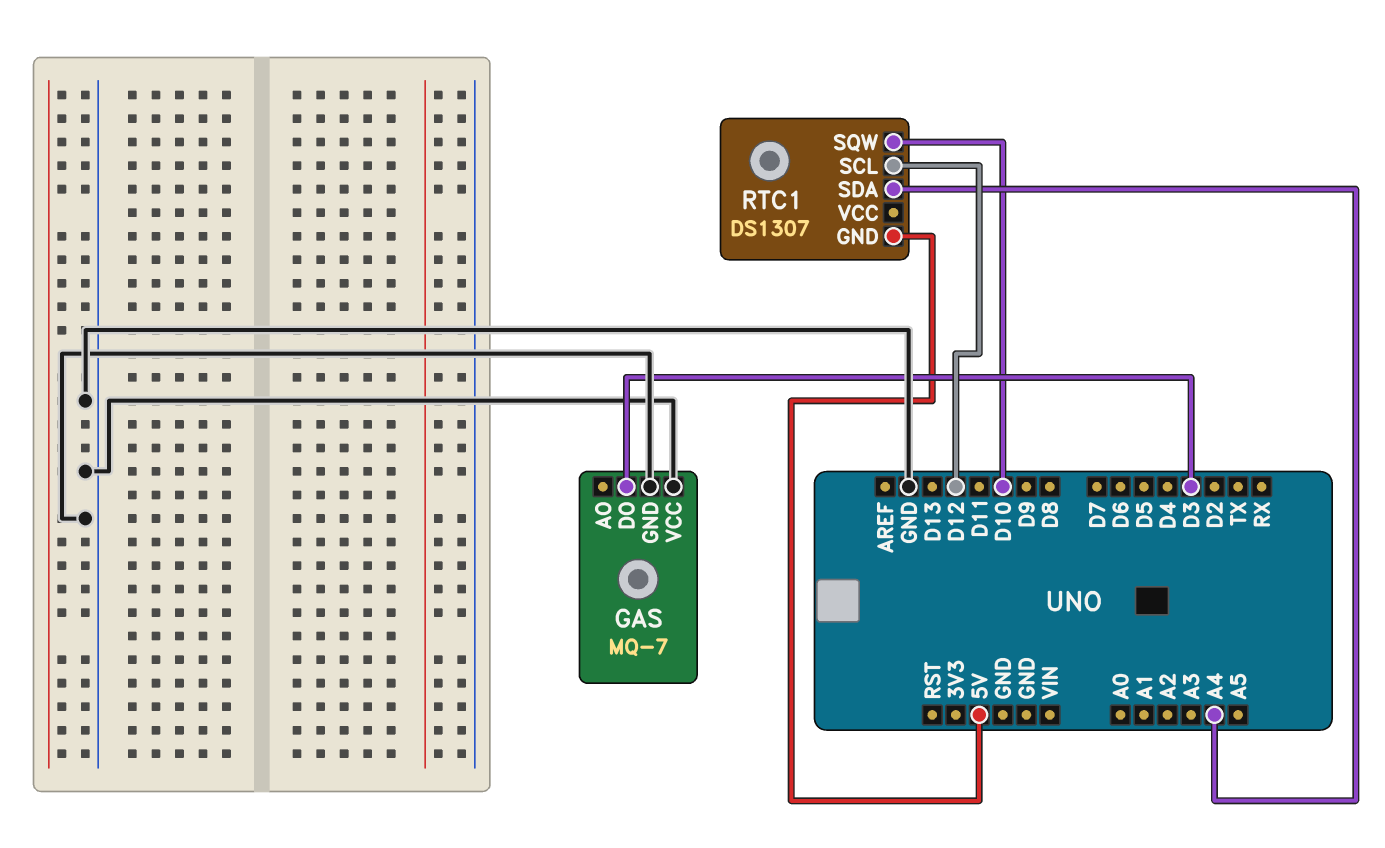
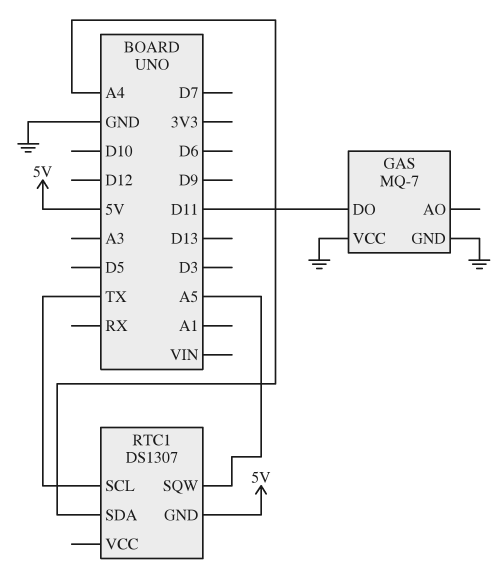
GAS pin DO: D3 -> D11
RTC1 pin SCL: D12 -> TX
RTC1 pin SQW: D10 -> A5

